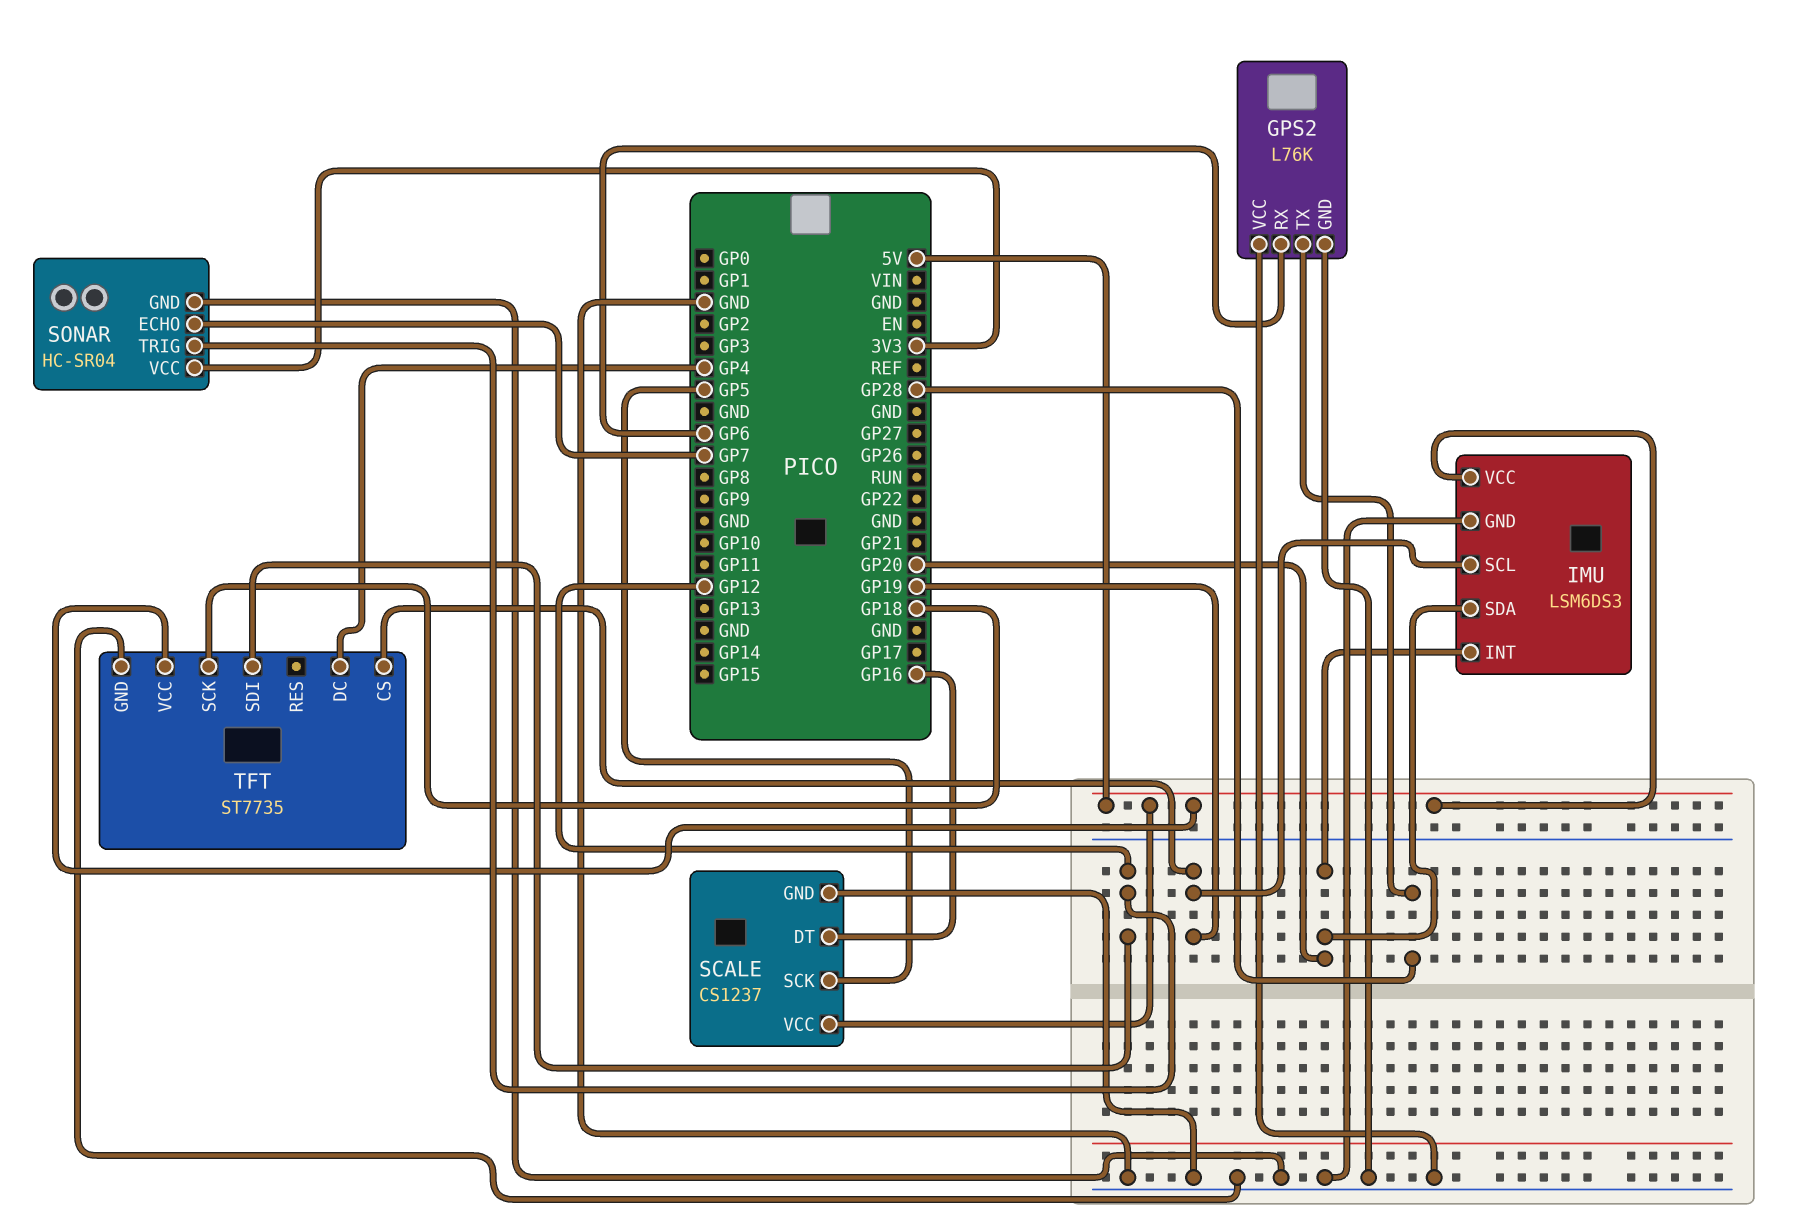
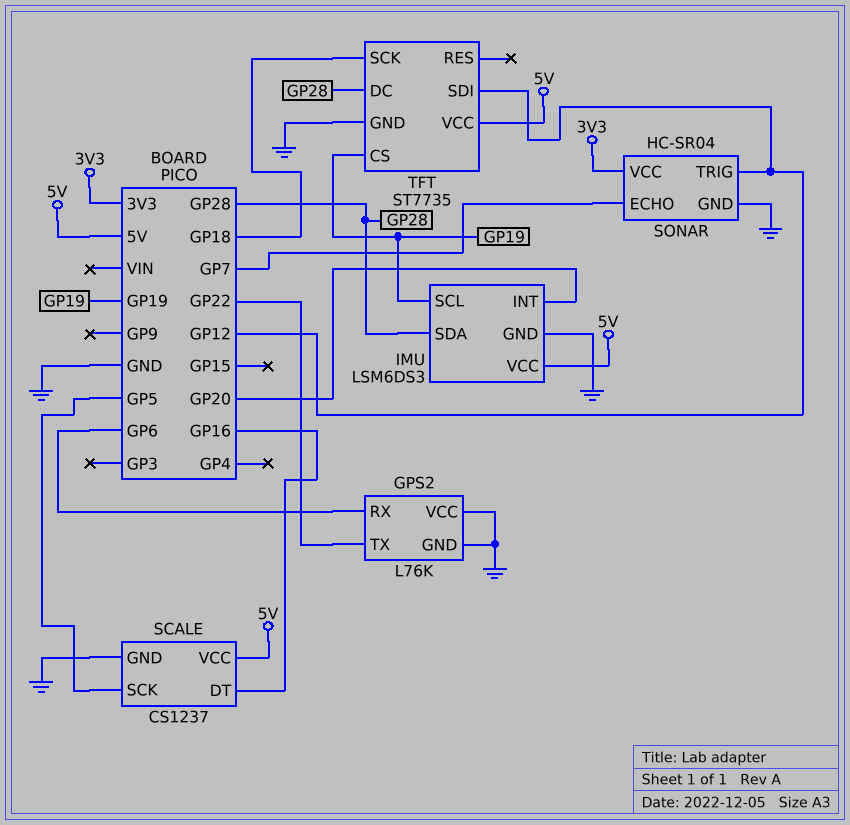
GPS2 pin TX: GP28 -> GP22
IMU pin SDA: GP20 -> GP28
TFT pin DC: GP4 -> GP28

